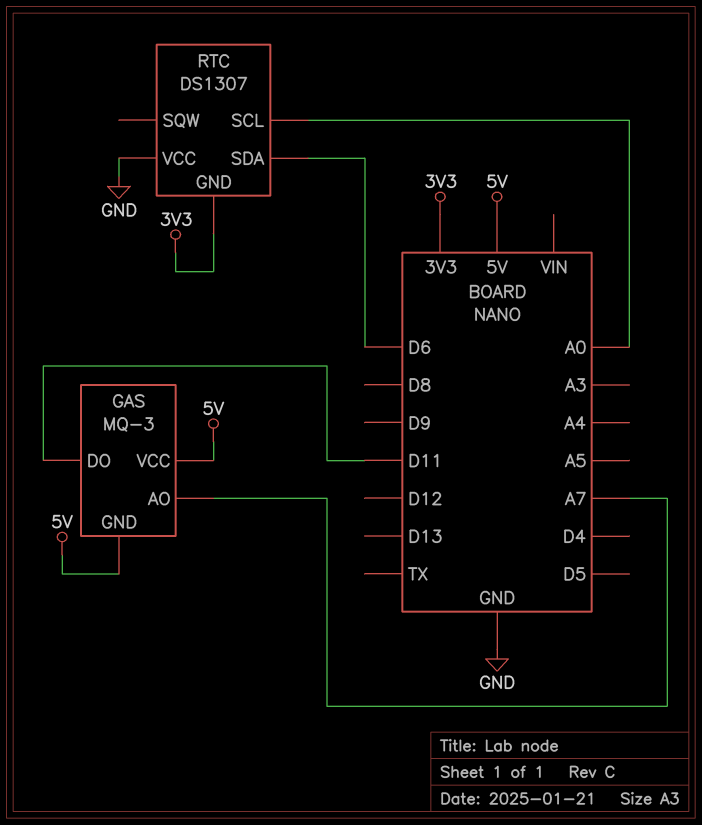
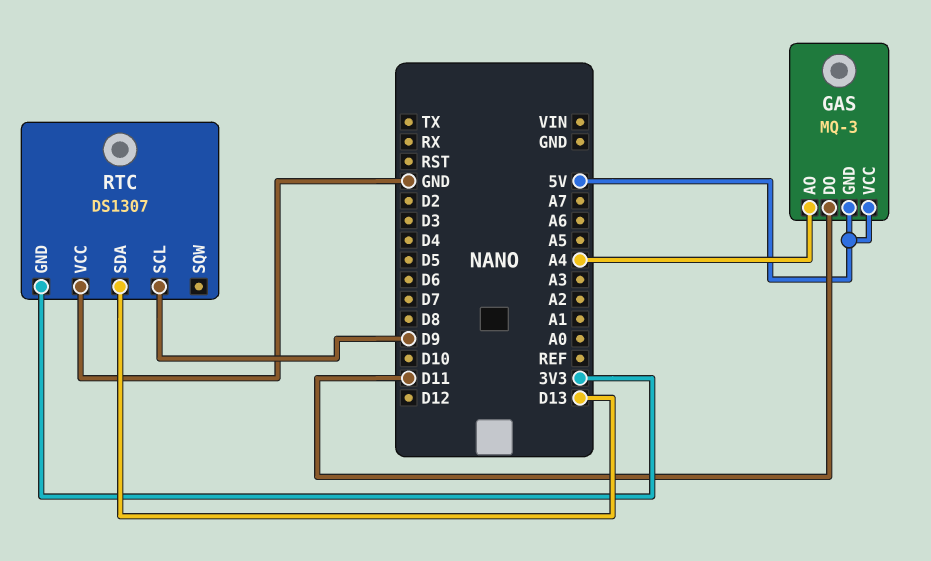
GAS pin AO: A7 -> A4
RTC pin SCL: A0 -> D9
RTC pin SDA: D6 -> D13

